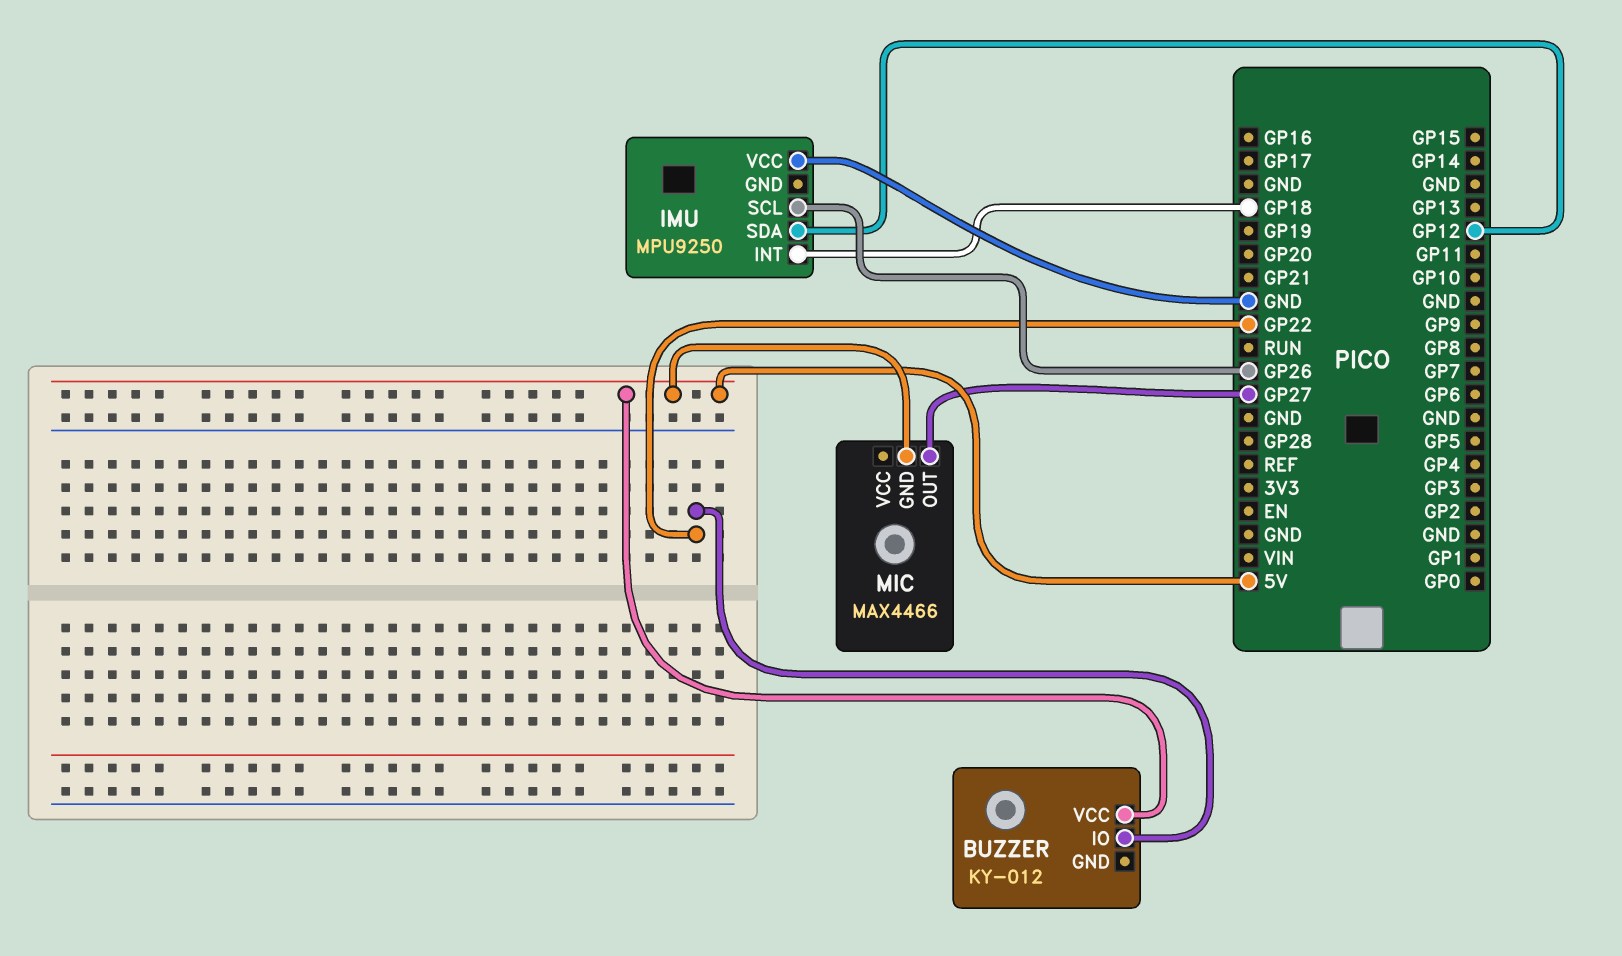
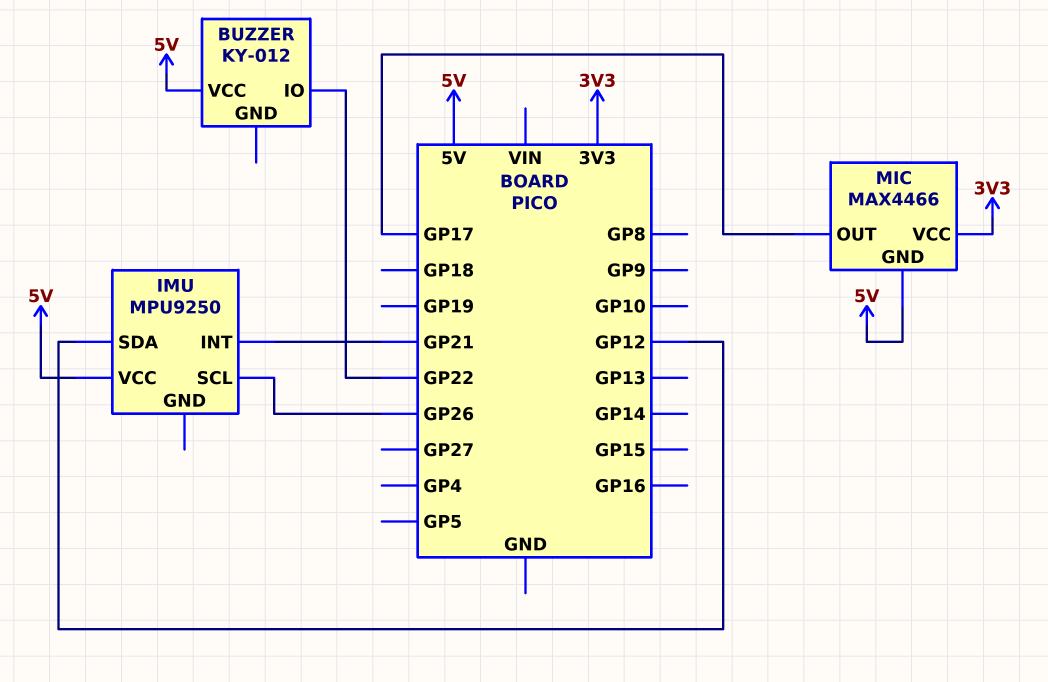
IMU pin INT: GP18 -> GP21
IMU pin VCC: GND -> 5V
MIC pin OUT: GP27 -> GP17
MIC pin VCC: none -> 3V3

